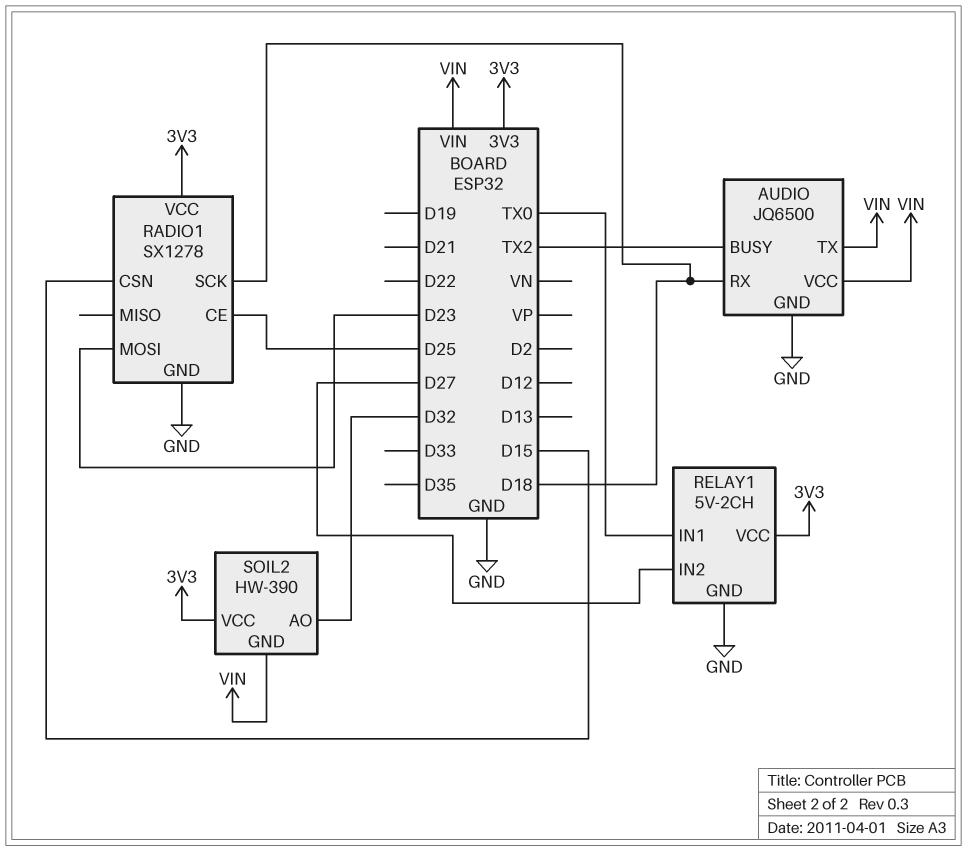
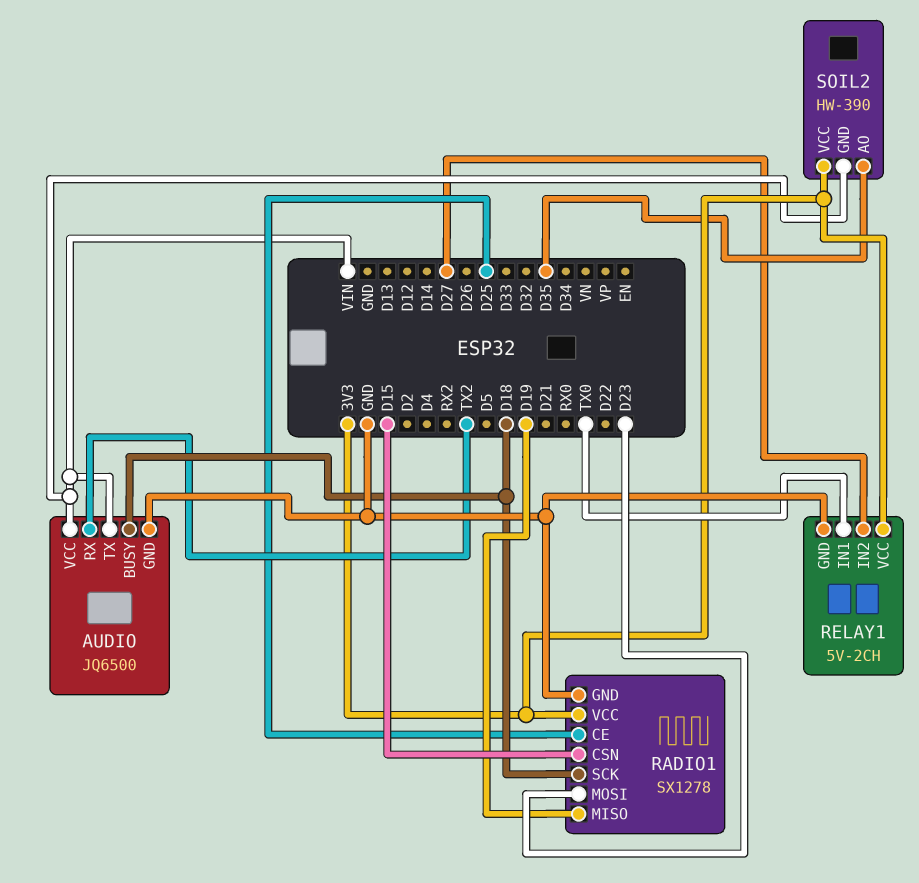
AUDIO pin BUSY: TX2 -> D18
AUDIO pin RX: D18 -> TX2
RADIO1 pin MISO: none -> D19
SOIL2 pin AO: D32 -> D35

